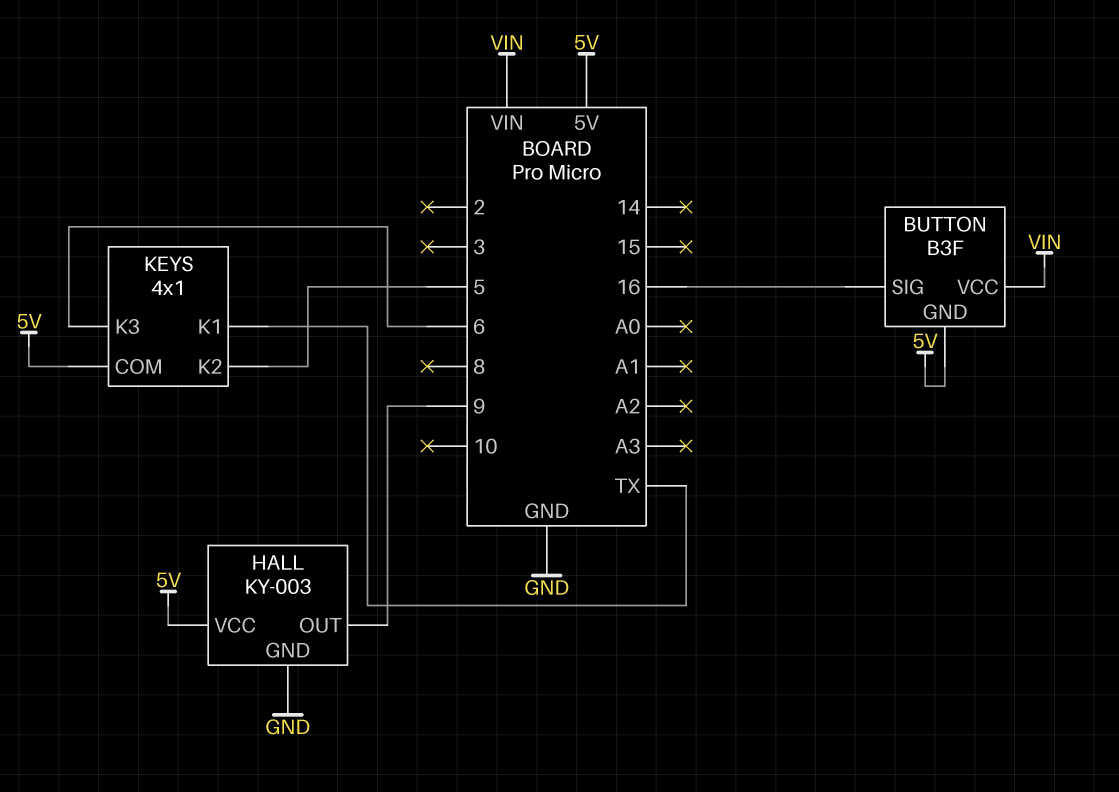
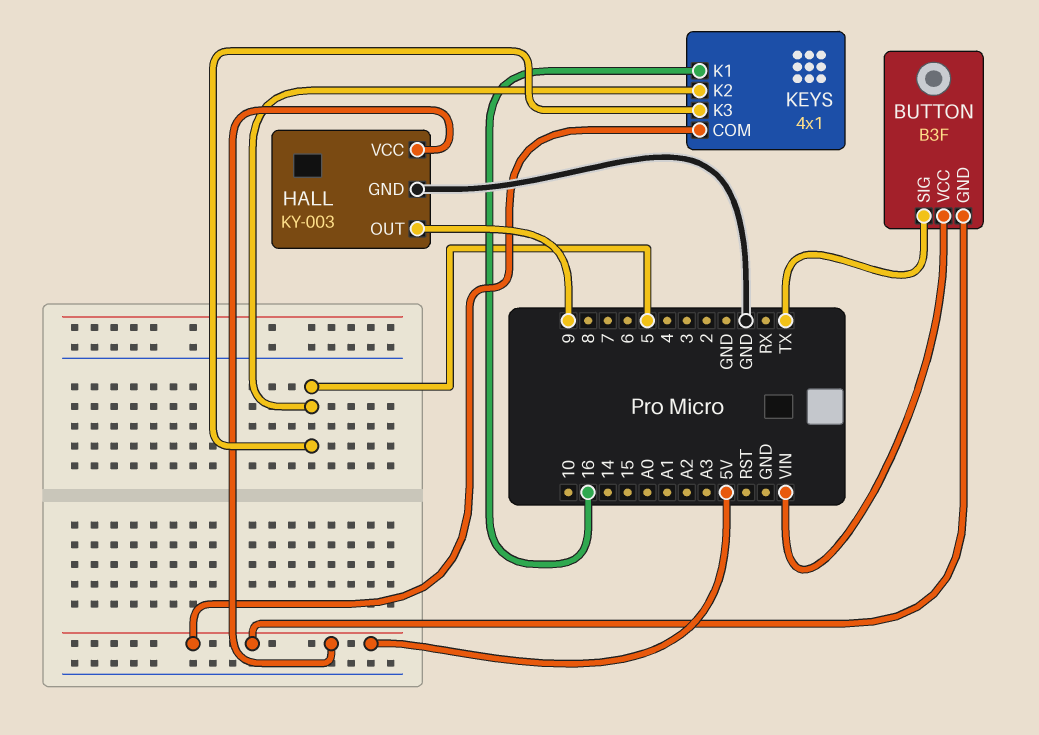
BUTTON pin SIG: 16 -> TX
KEYS pin K1: TX -> 16
KEYS pin K3: 6 -> 5

